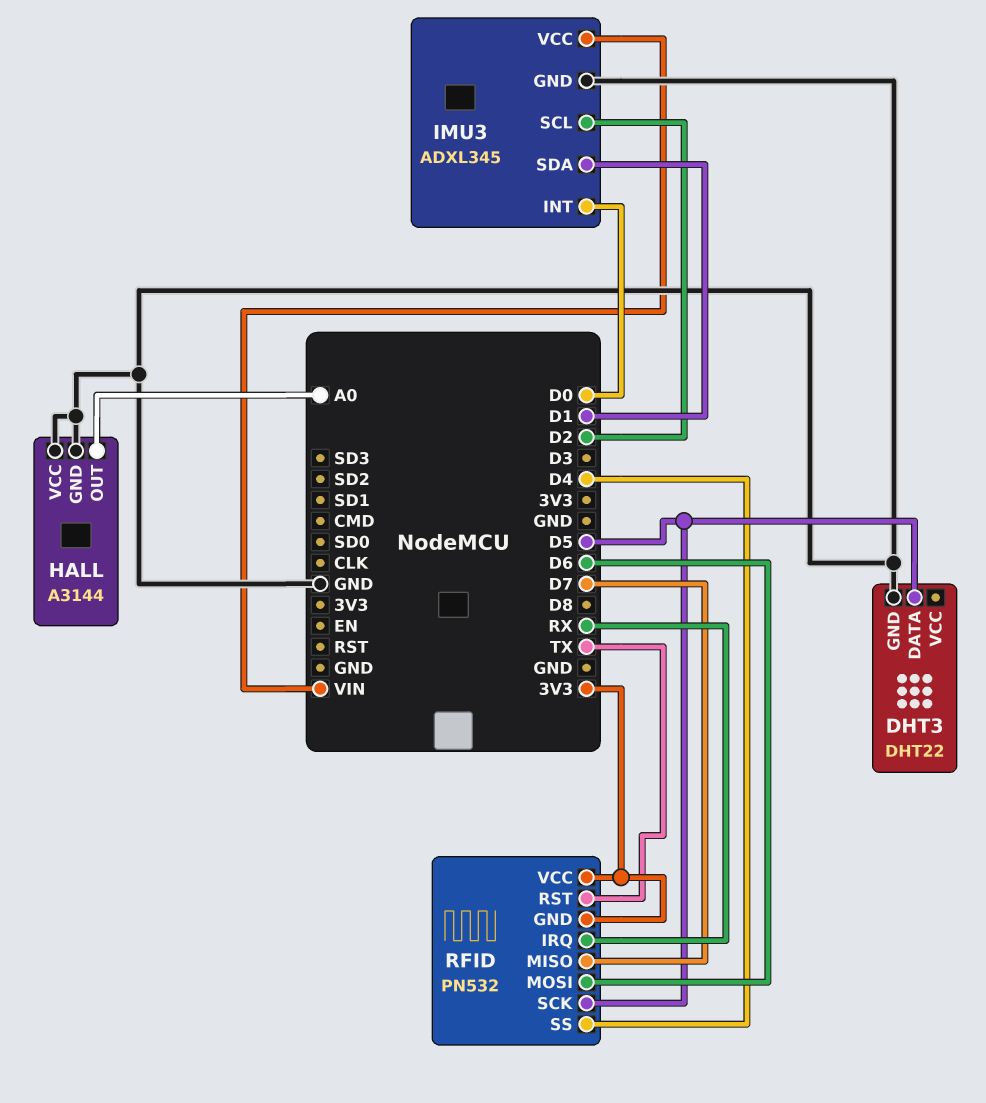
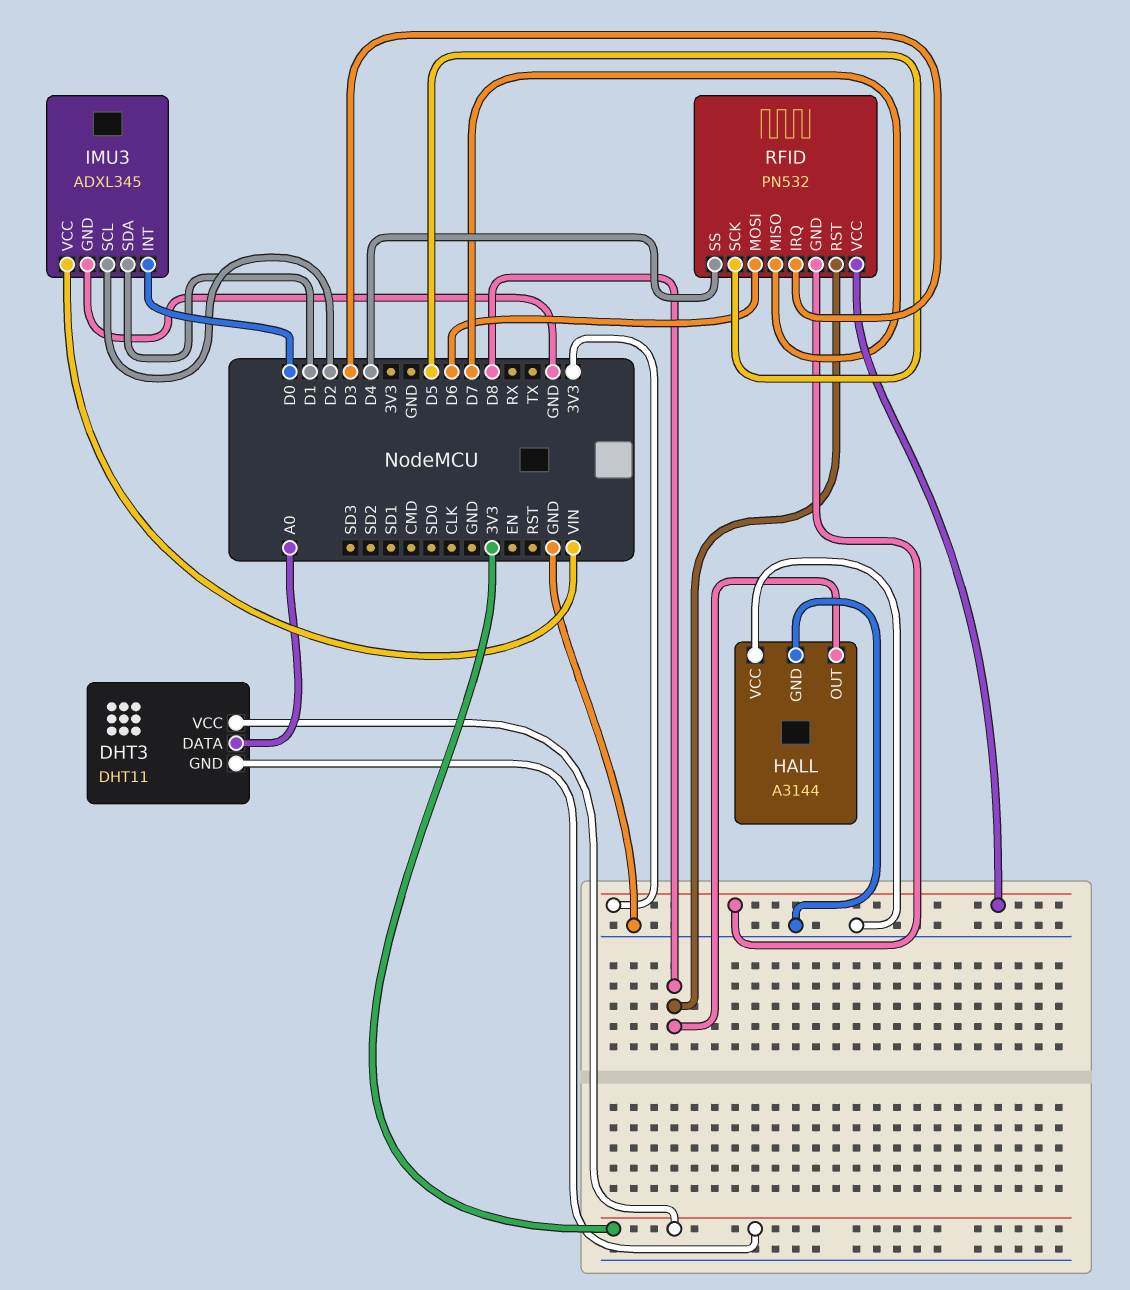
DHT3: DHT22 -> DHT11
DHT3 pin DATA: D5 -> A0
DHT3 pin GND: GND -> 3V3
DHT3 pin VCC: none -> 3V3
HALL pin OUT: A0 -> D8
RFID pin IRQ: RX -> D3
RFID pin RST: TX -> D8

